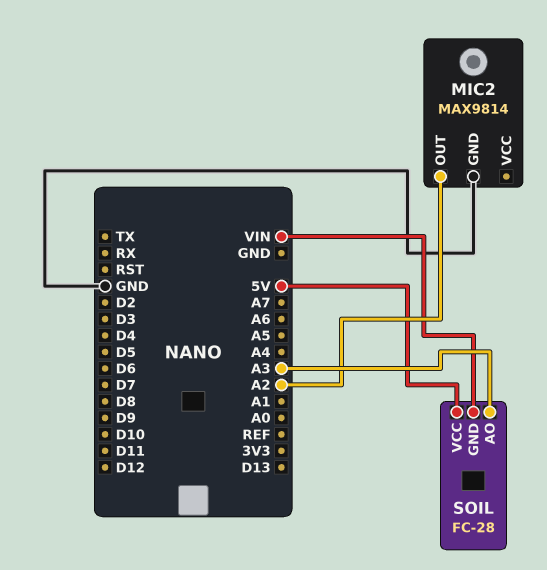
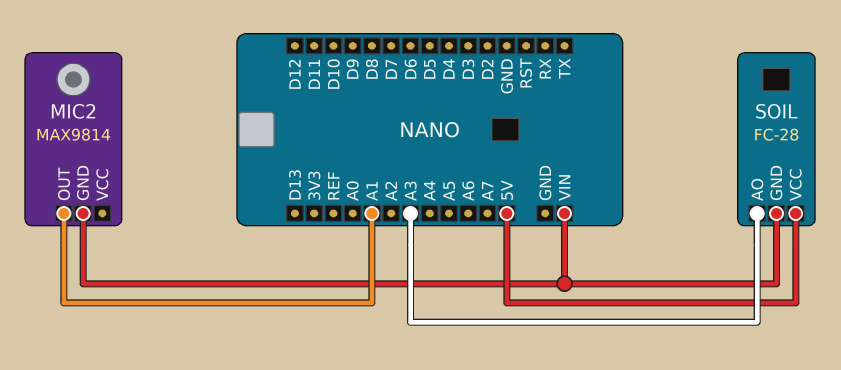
MIC2 pin GND: GND -> VIN
MIC2 pin OUT: A2 -> A1

